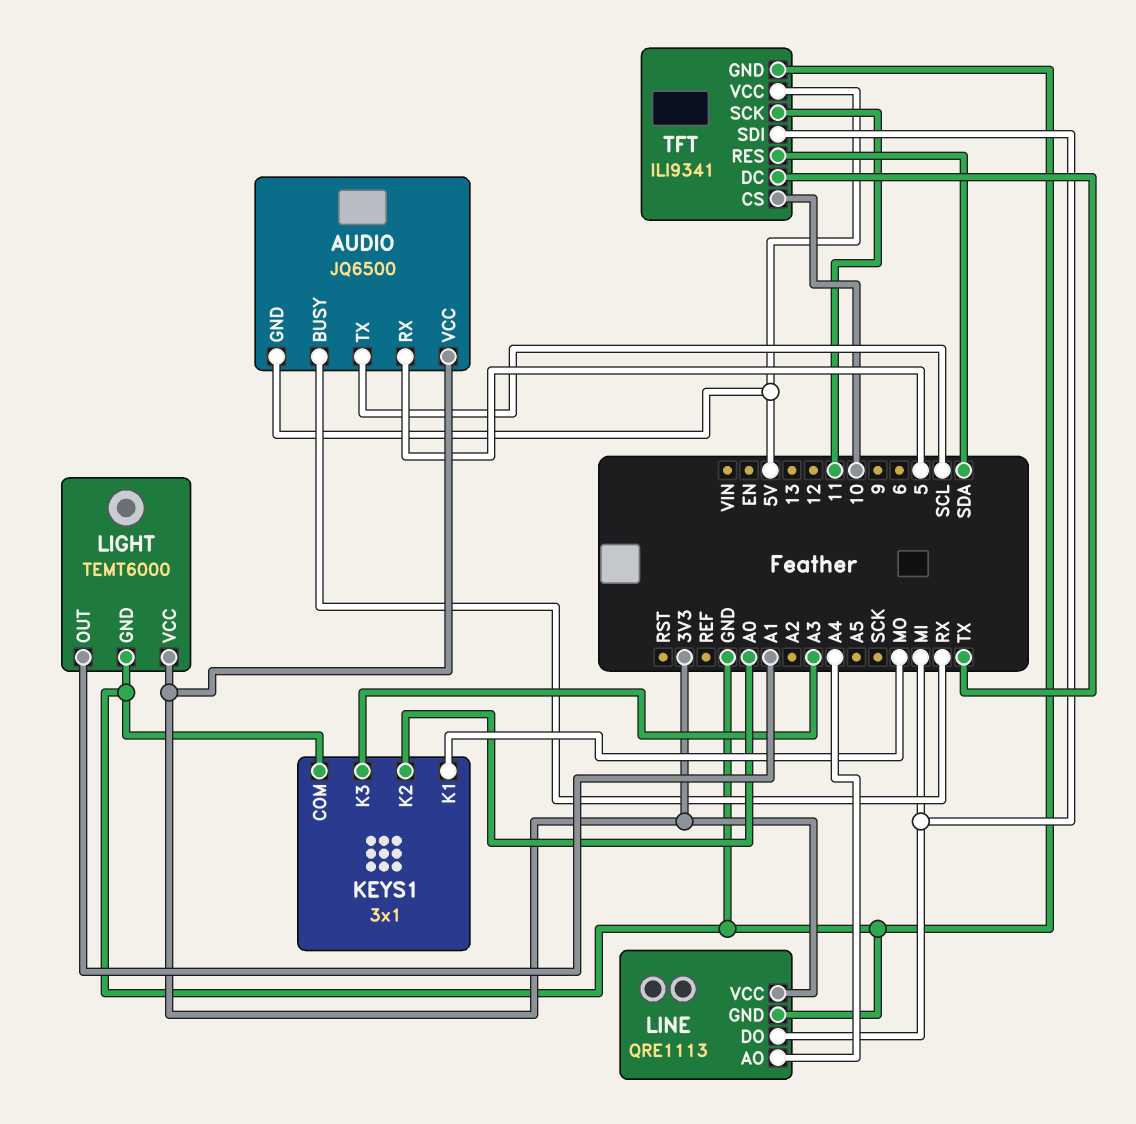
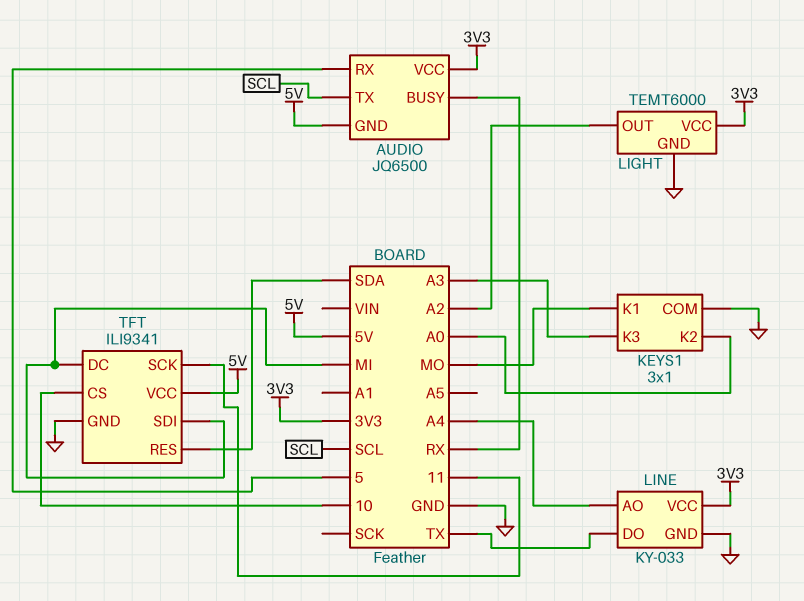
LIGHT pin OUT: A1 -> A2
LINE: QRE1113 -> KY-033
LINE pin DO: MI -> TX
TFT pin DC: TX -> MI

